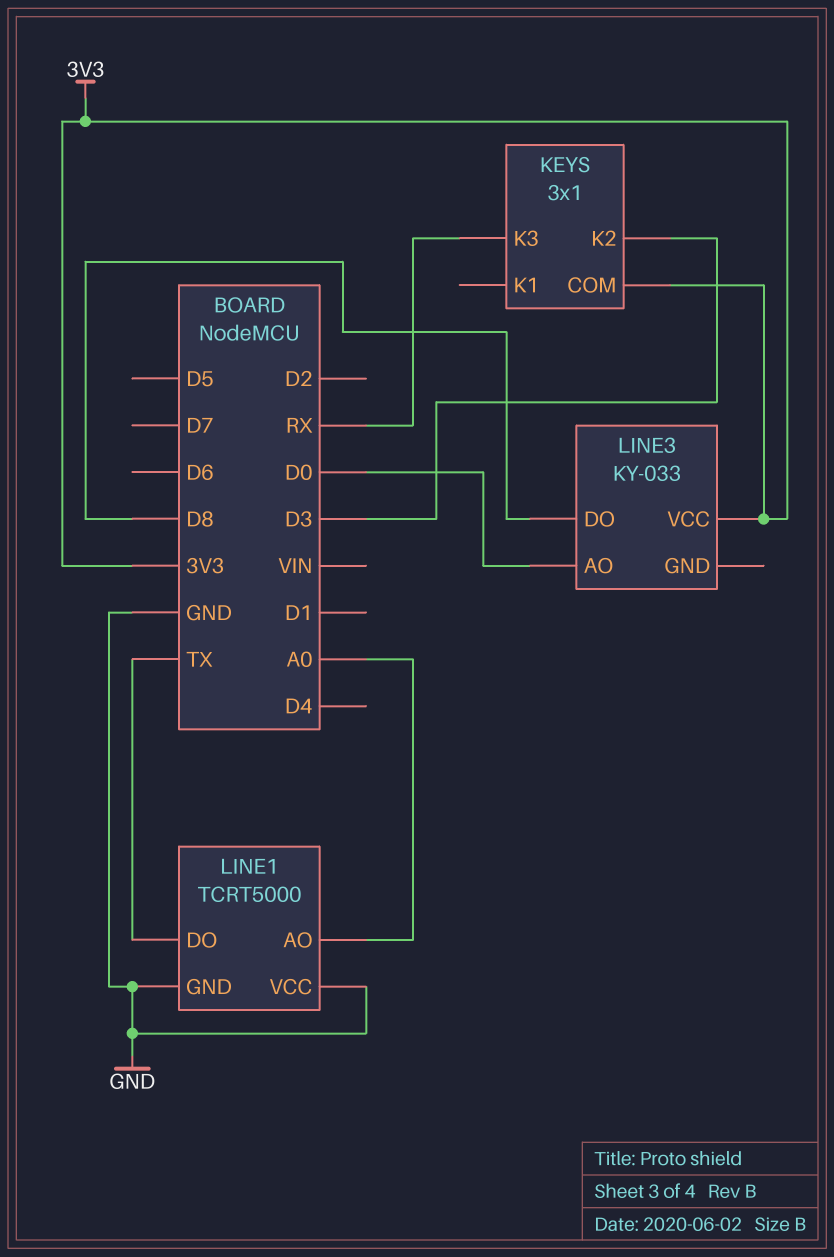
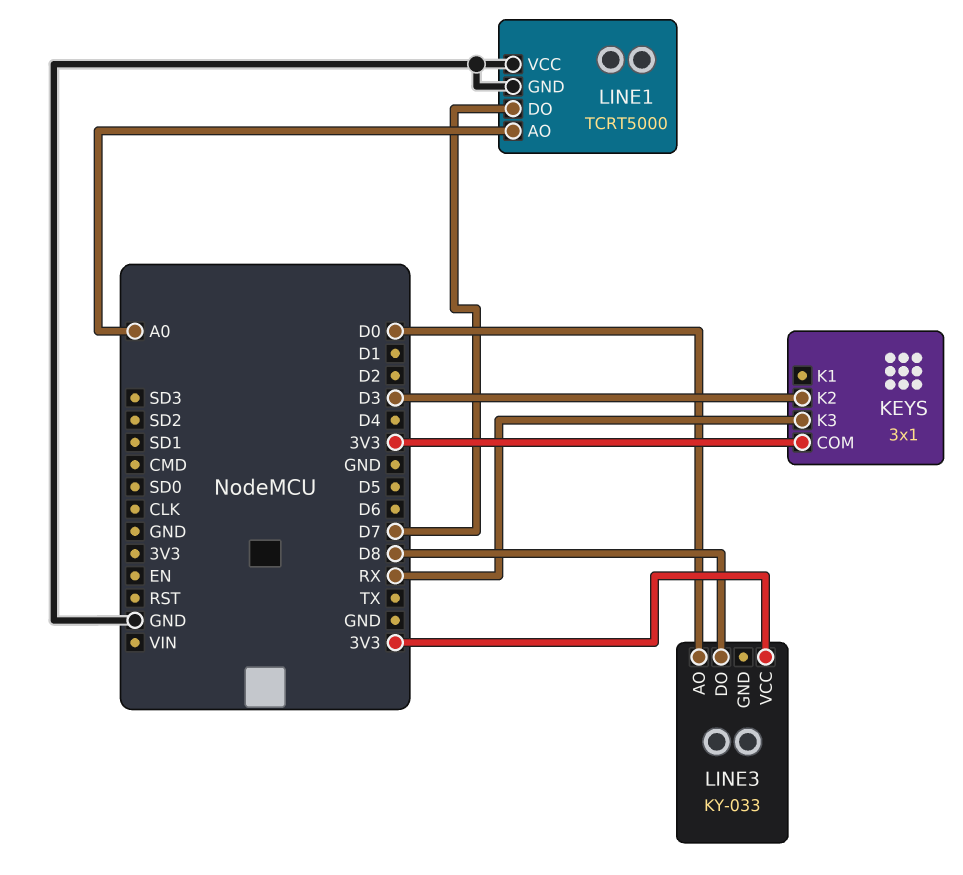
LINE1 pin DO: TX -> D7

